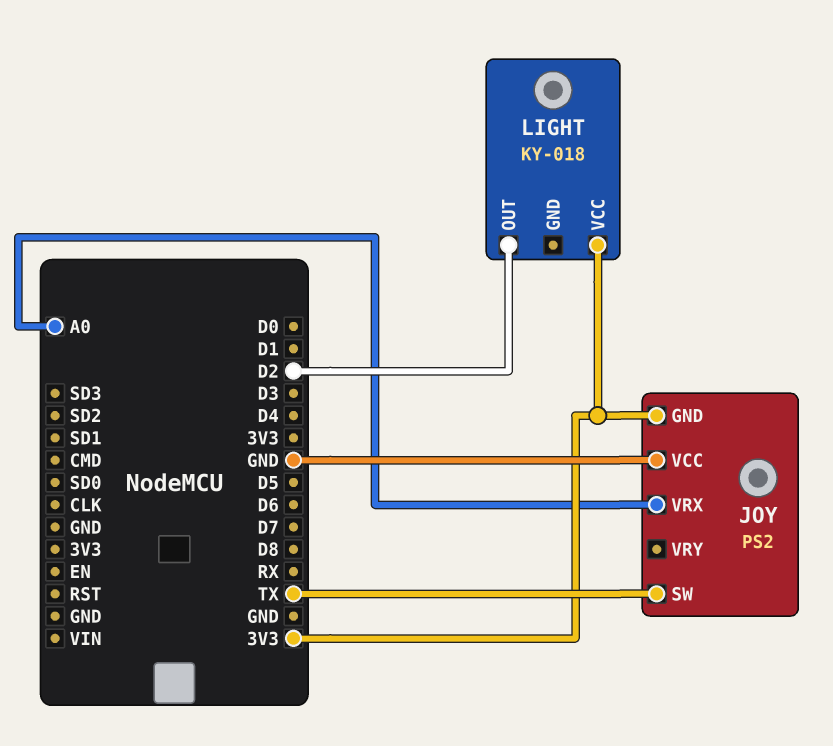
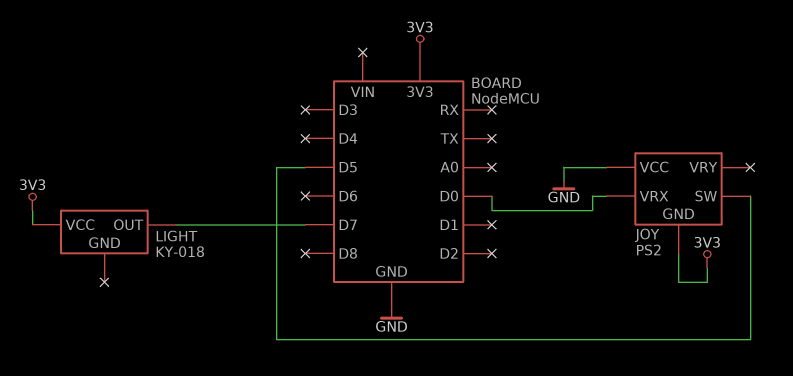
JOY pin SW: TX -> D5
JOY pin VRX: A0 -> D0
LIGHT pin OUT: D2 -> D7

